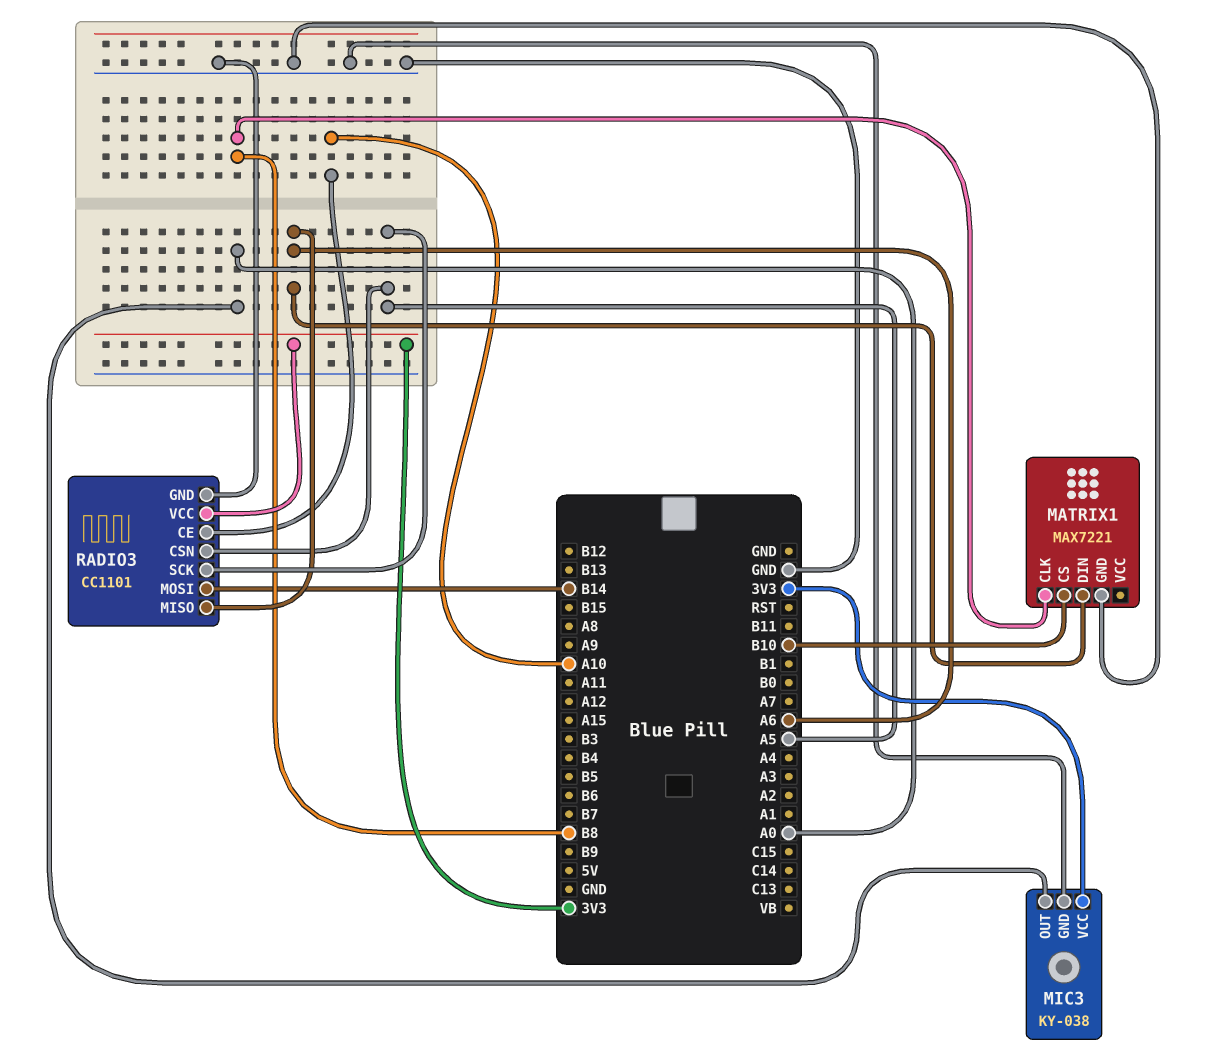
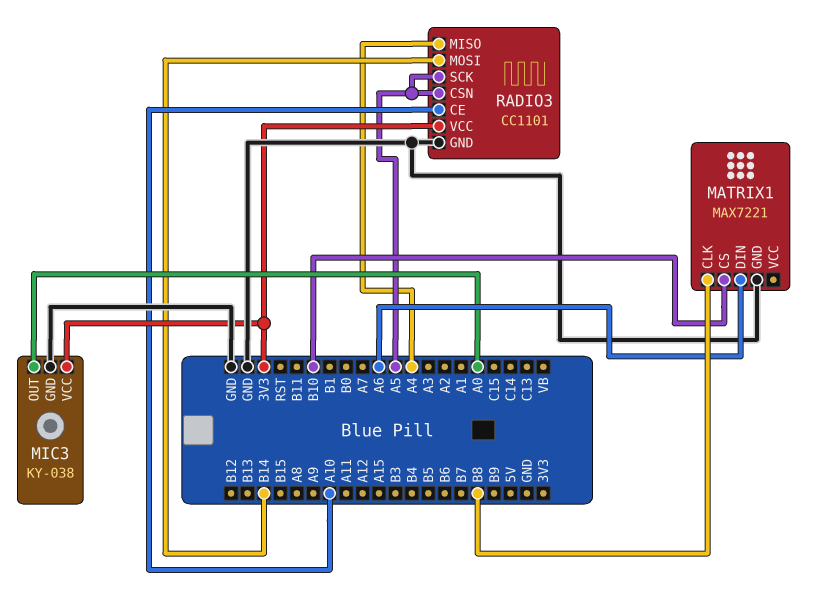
RADIO3 pin MISO: A6 -> A4

